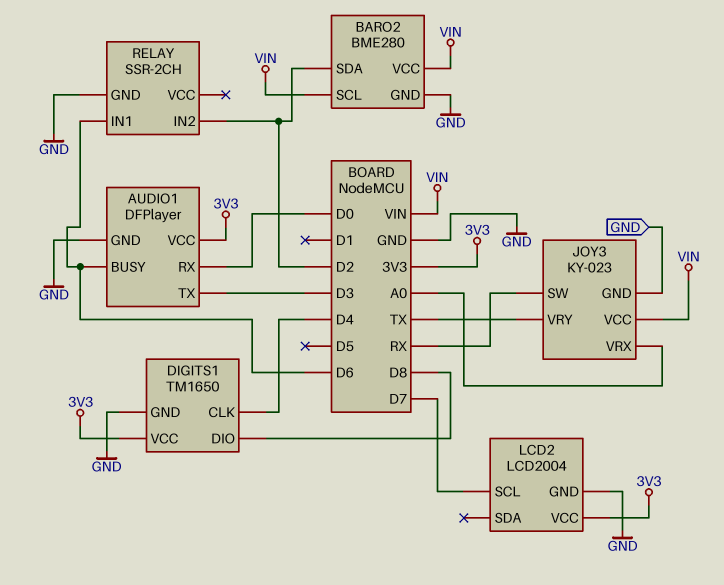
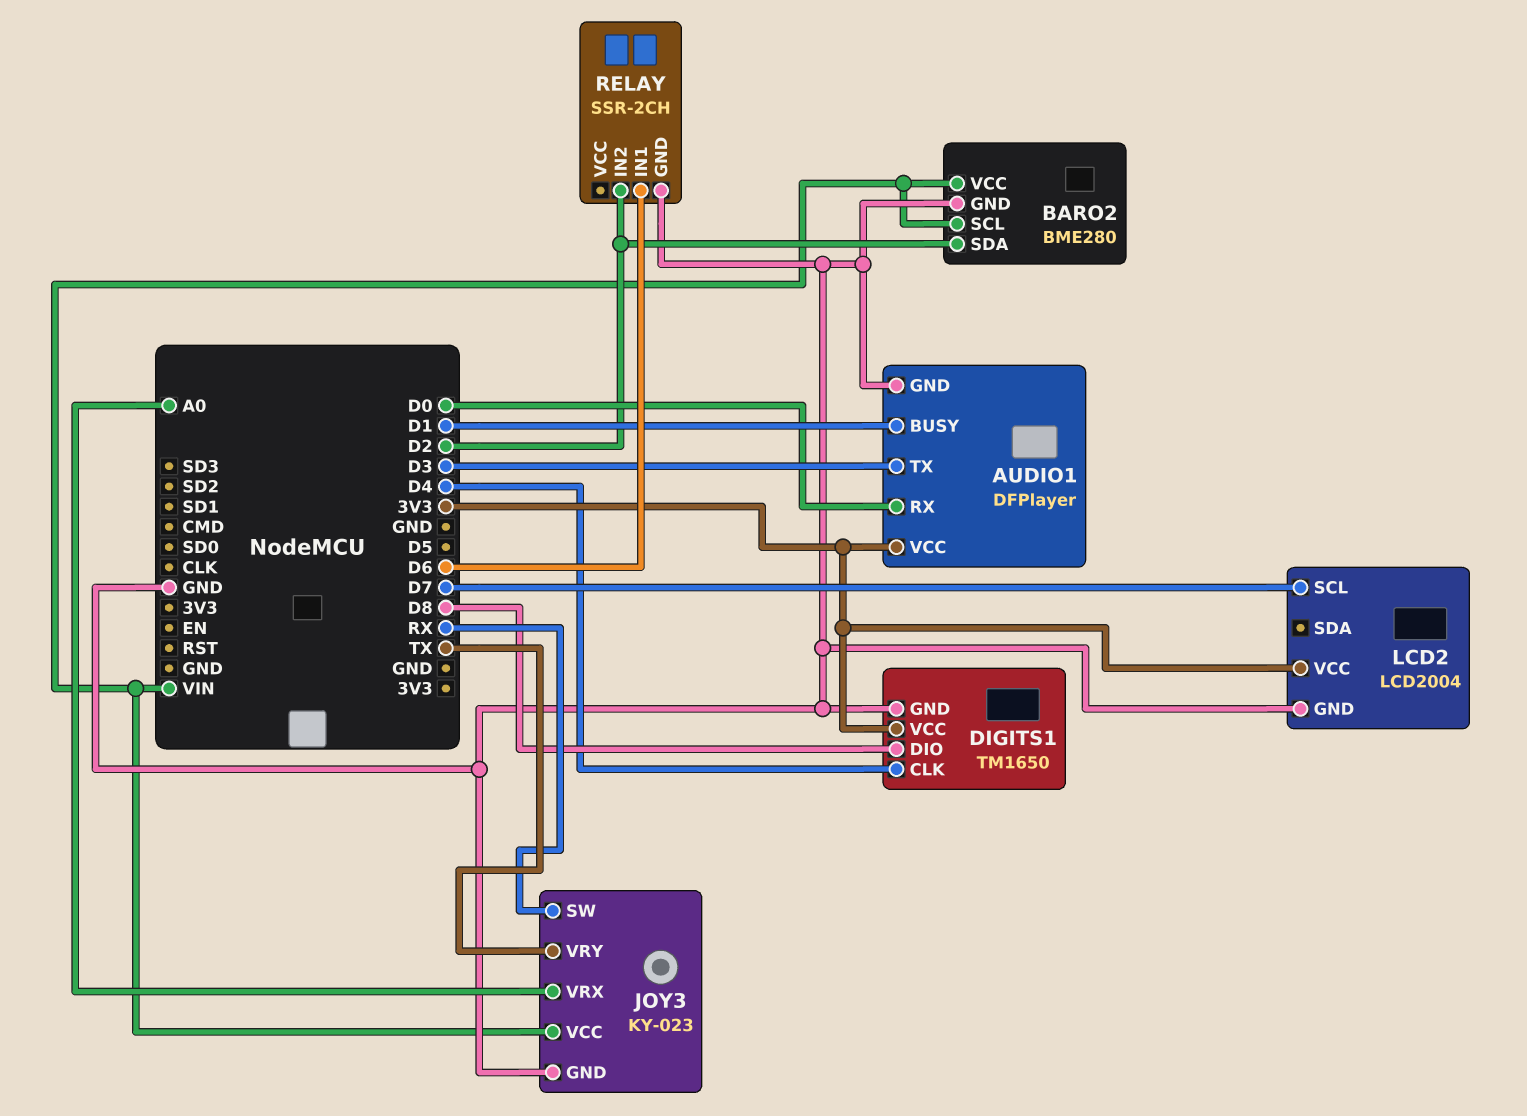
AUDIO1 pin BUSY: D6 -> D1

